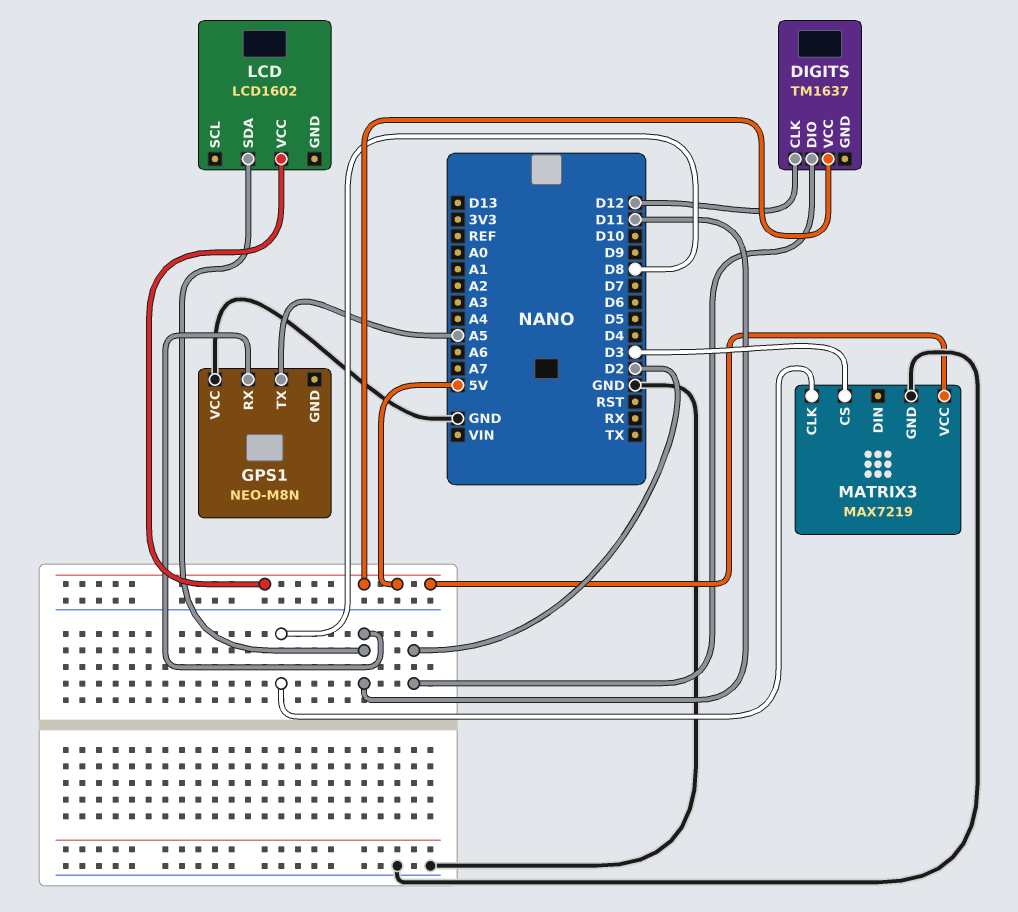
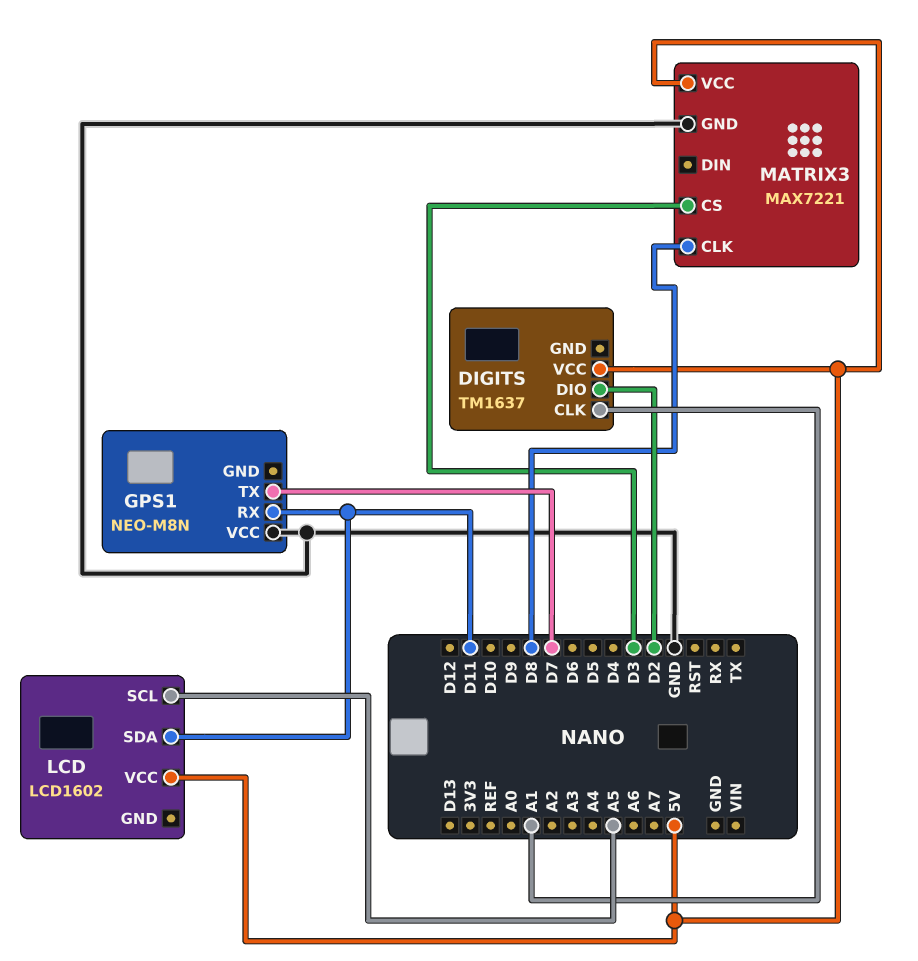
DIGITS pin CLK: D12 -> A1
GPS1 pin TX: A5 -> D7
LCD pin SCL: none -> A5
MATRIX3: MAX7219 -> MAX7221

